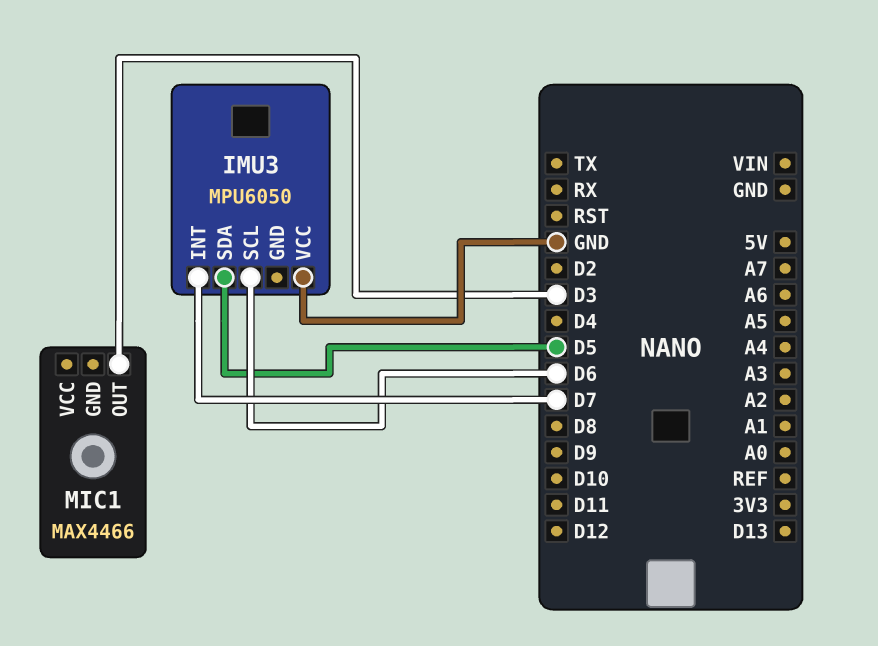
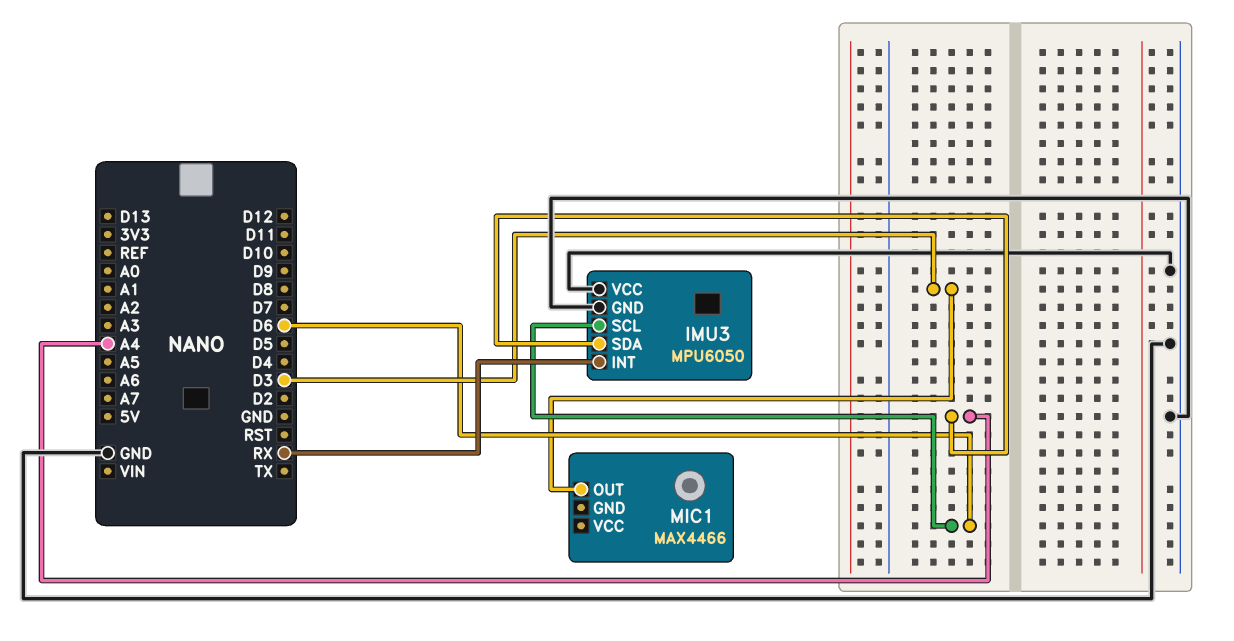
IMU3 pin GND: none -> GND
IMU3 pin INT: D7 -> RX
IMU3 pin SDA: D5 -> A4

